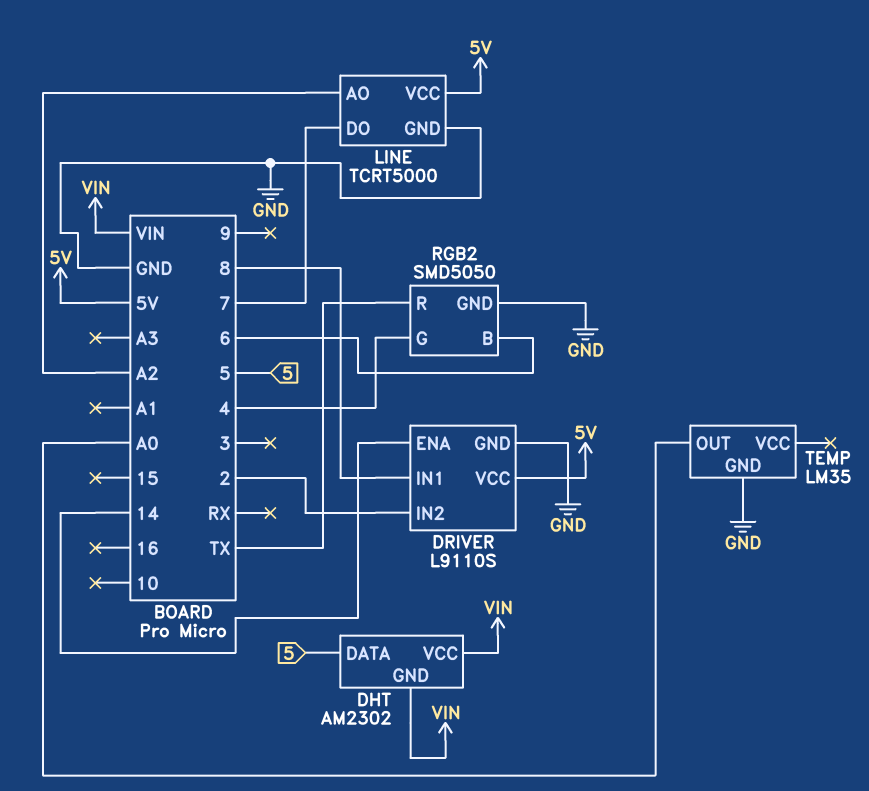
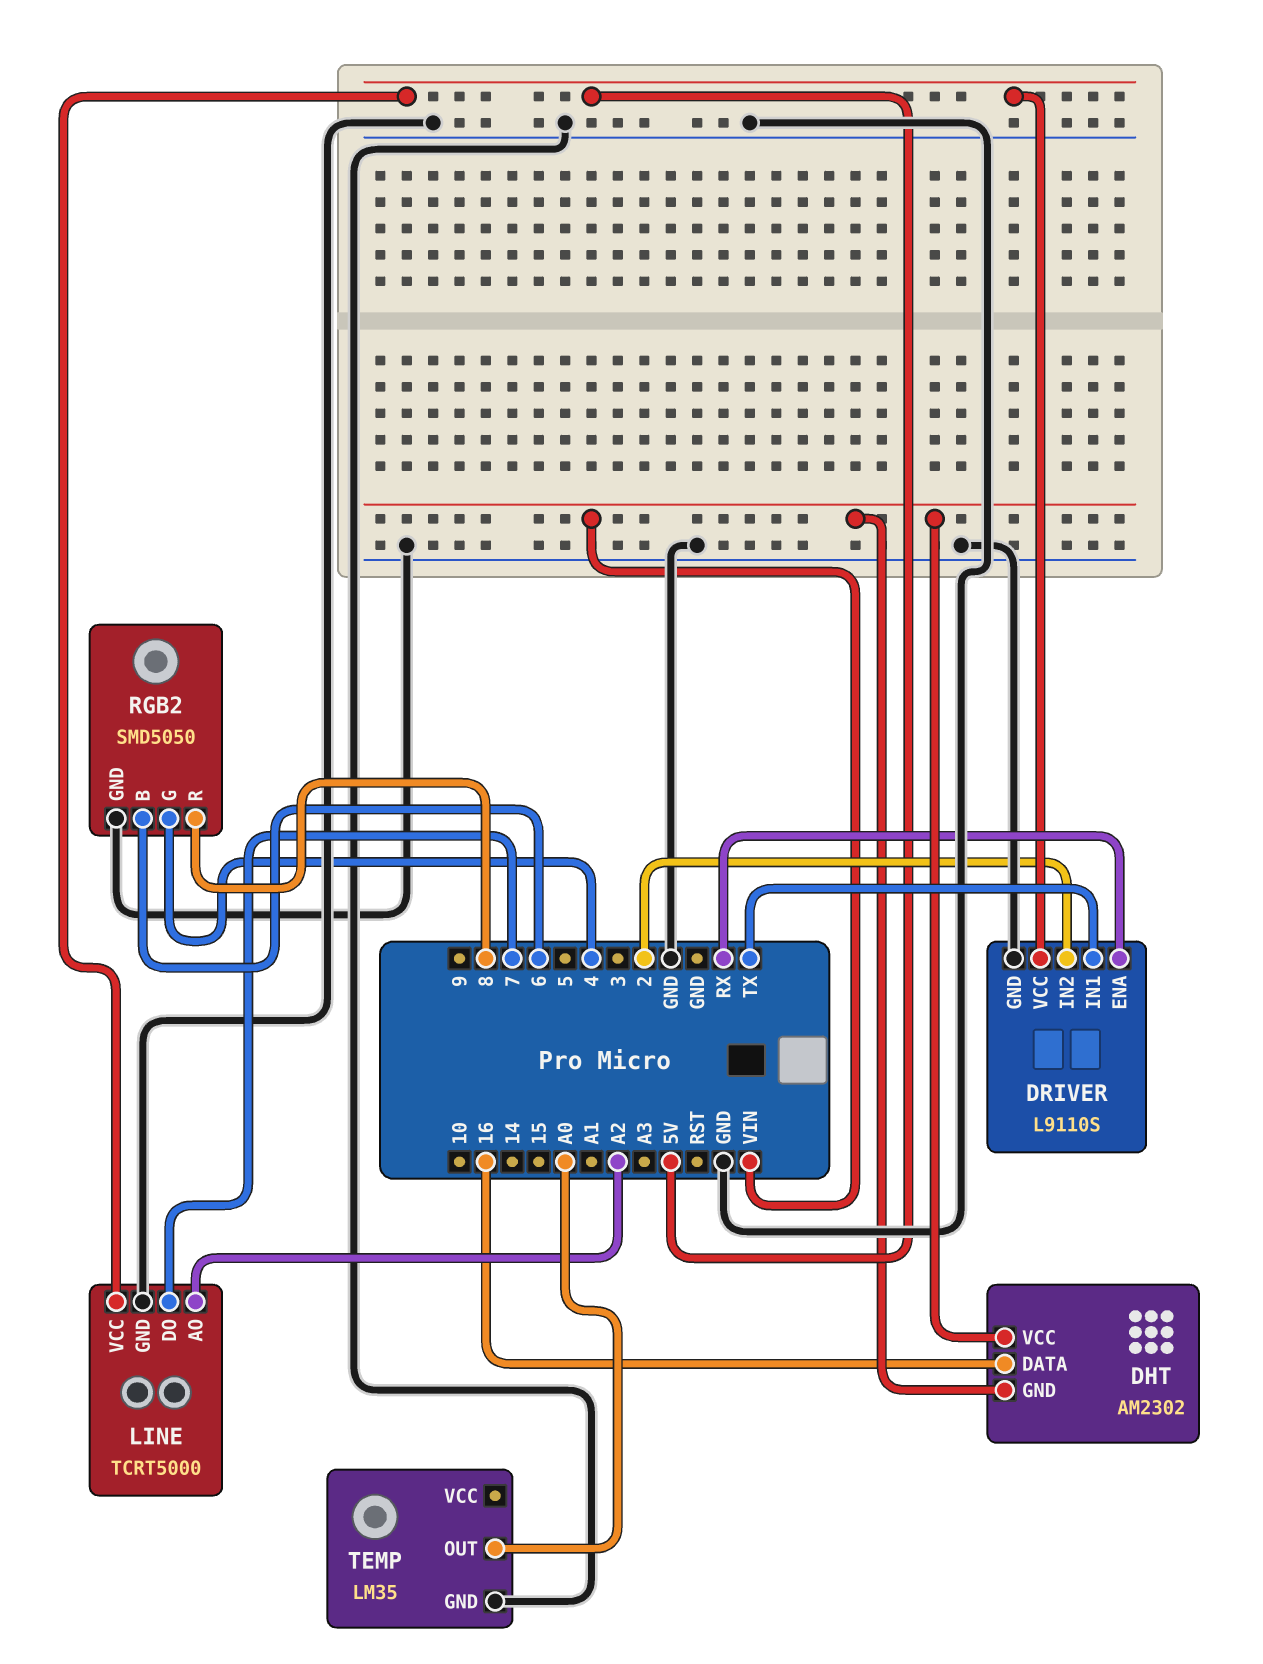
DHT pin DATA: 5 -> 16
DRIVER pin ENA: 14 -> RX
DRIVER pin IN1: 8 -> TX
RGB2 pin R: TX -> 8

